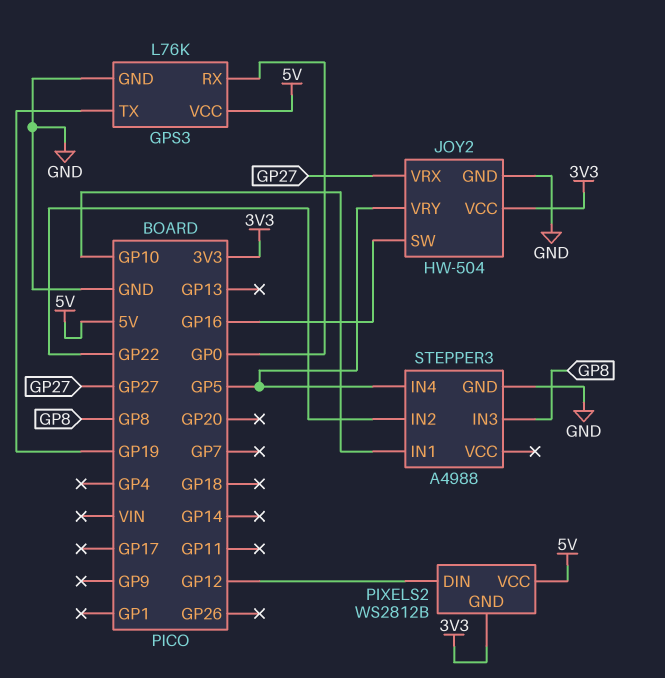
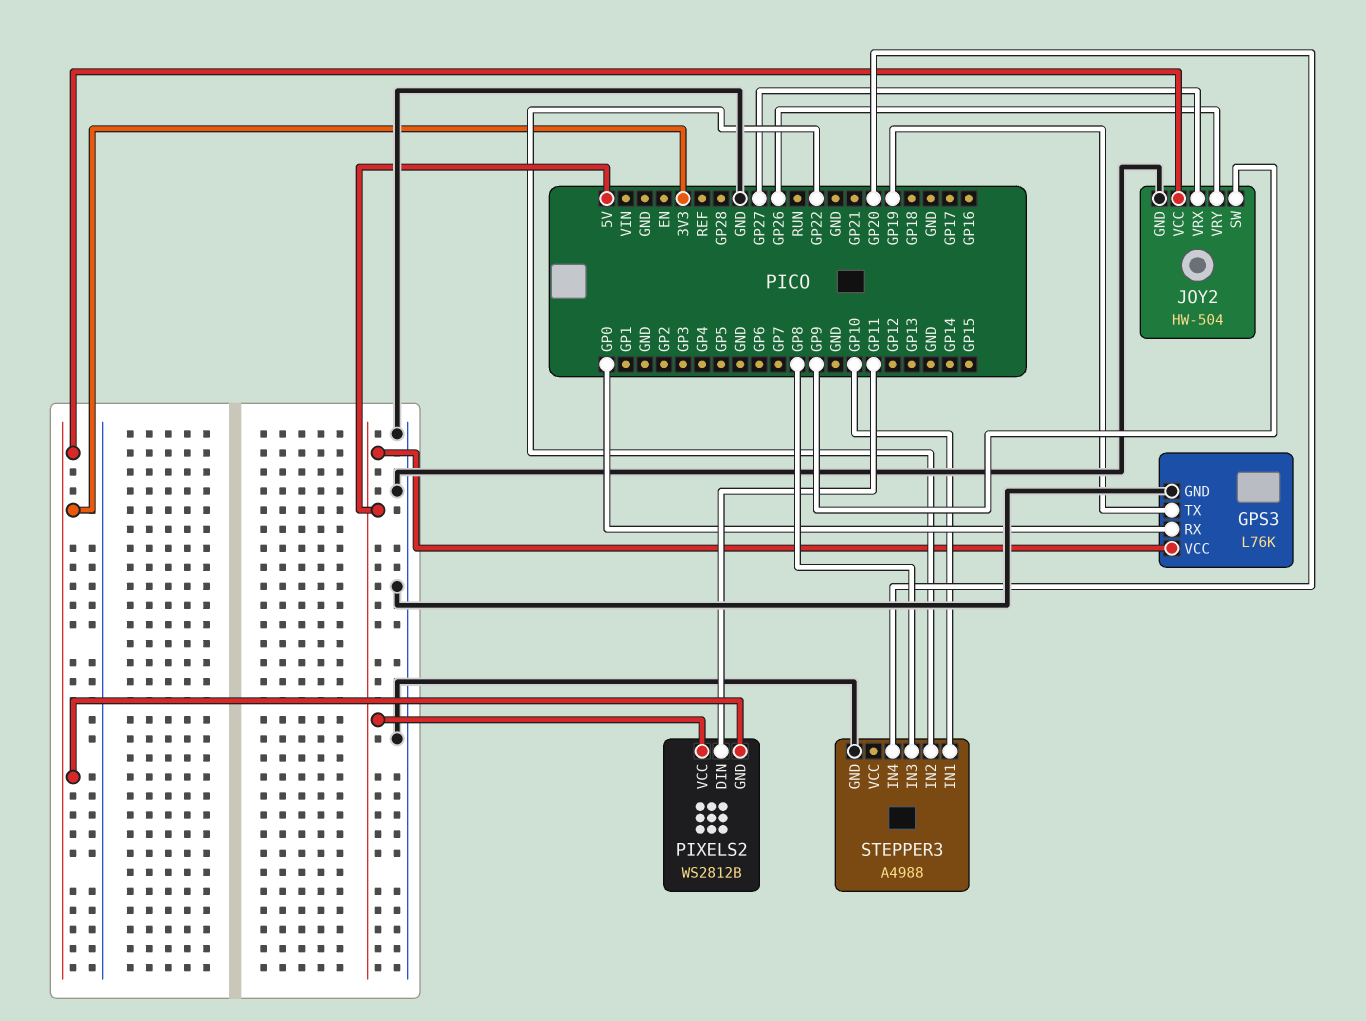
JOY2 pin SW: GP16 -> GP9
JOY2 pin VRY: GP5 -> GP26
PIXELS2 pin DIN: GP12 -> GP11
STEPPER3 pin IN4: GP5 -> GP20

